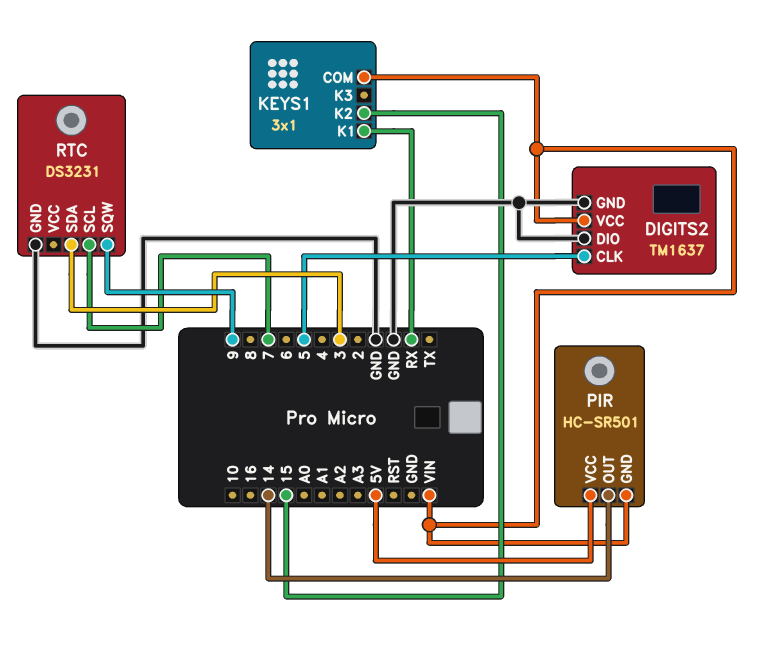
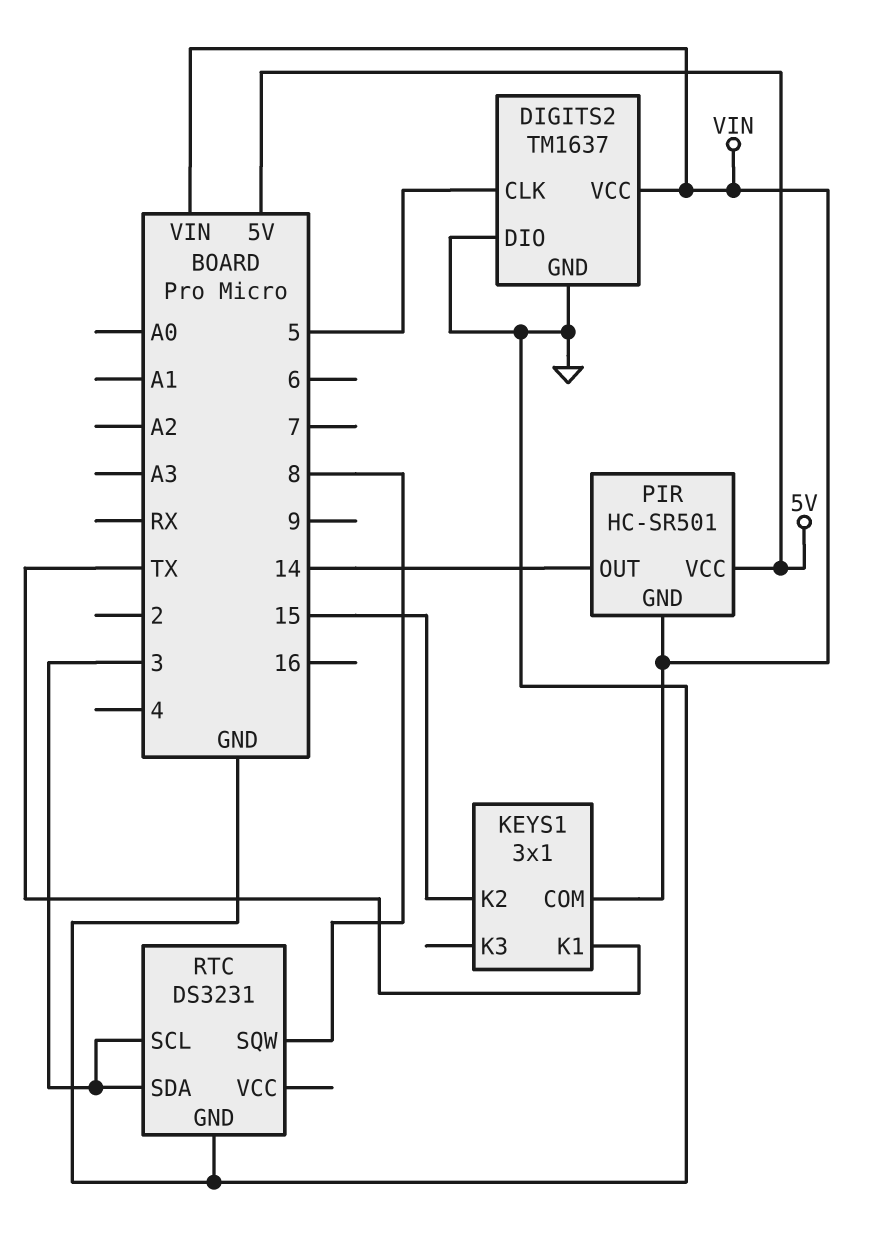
KEYS1 pin K1: RX -> TX
RTC pin SCL: 7 -> 3
RTC pin SQW: 9 -> 8

